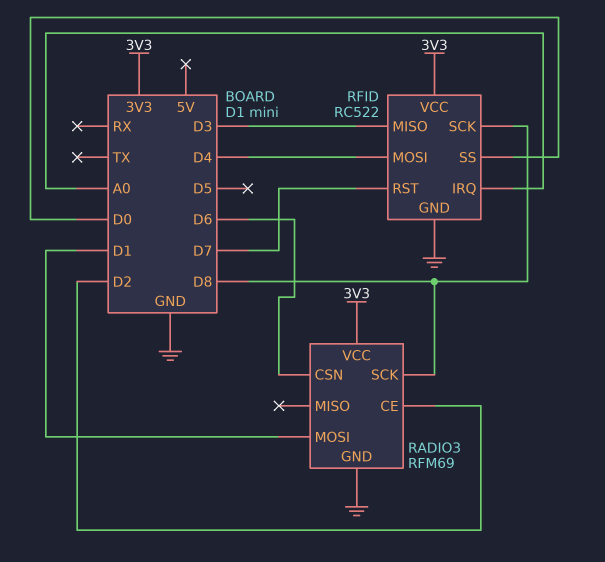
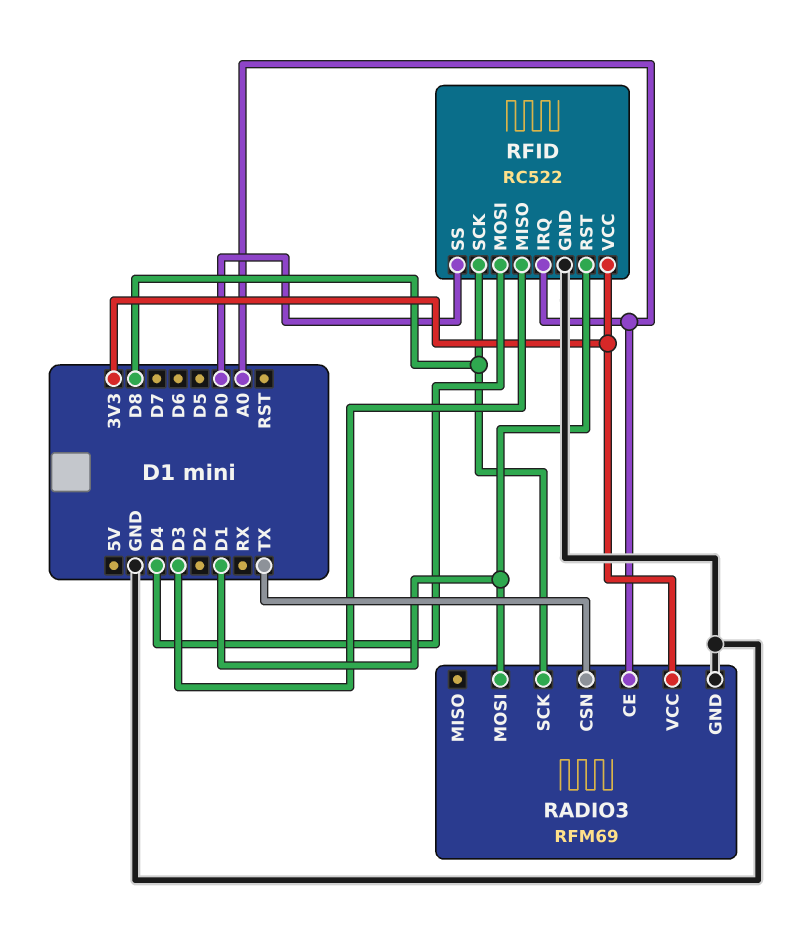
RADIO3 pin CE: D2 -> A0
RADIO3 pin CSN: D6 -> TX
RFID pin RST: D7 -> D1

